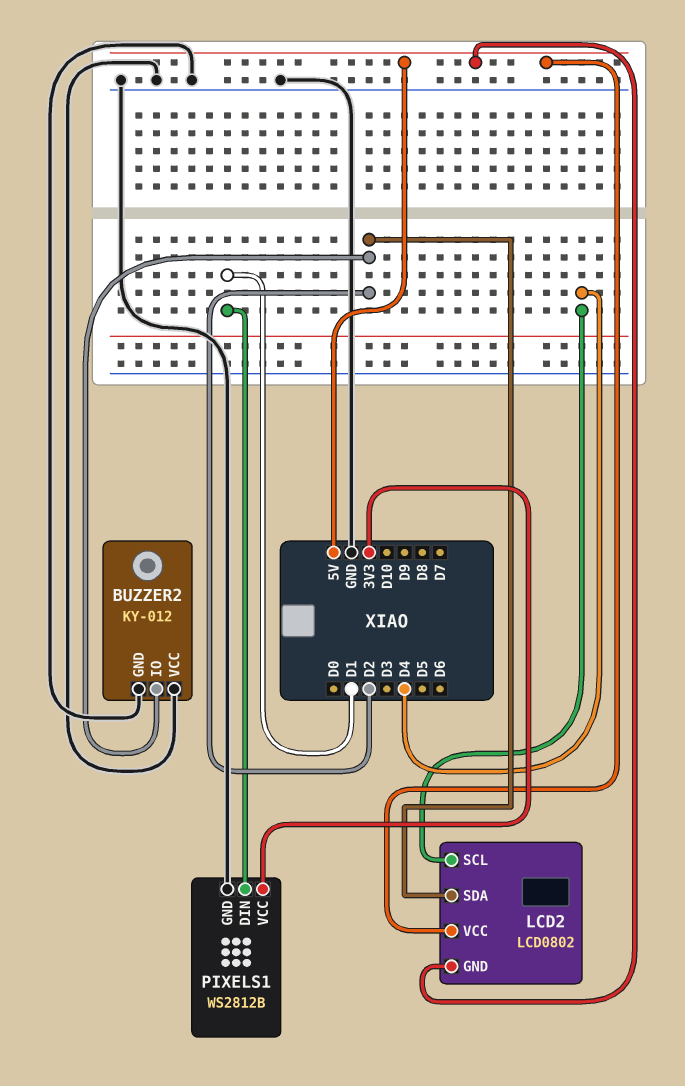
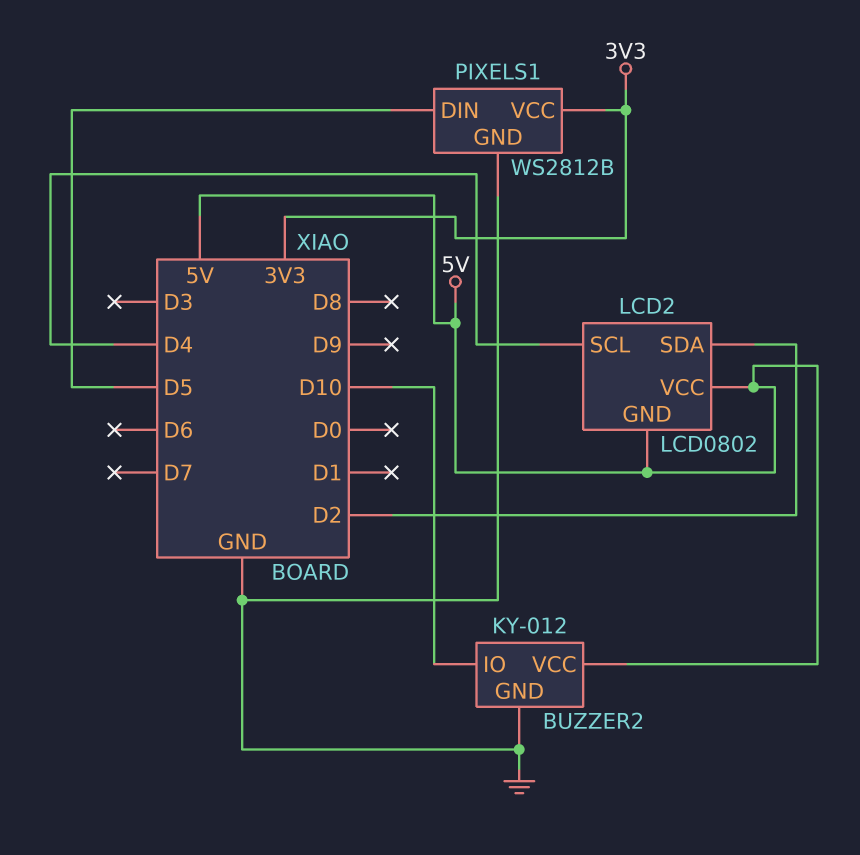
BUZZER2 pin IO: D2 -> D10
BUZZER2 pin VCC: GND -> 5V
PIXELS1 pin DIN: D1 -> D5

